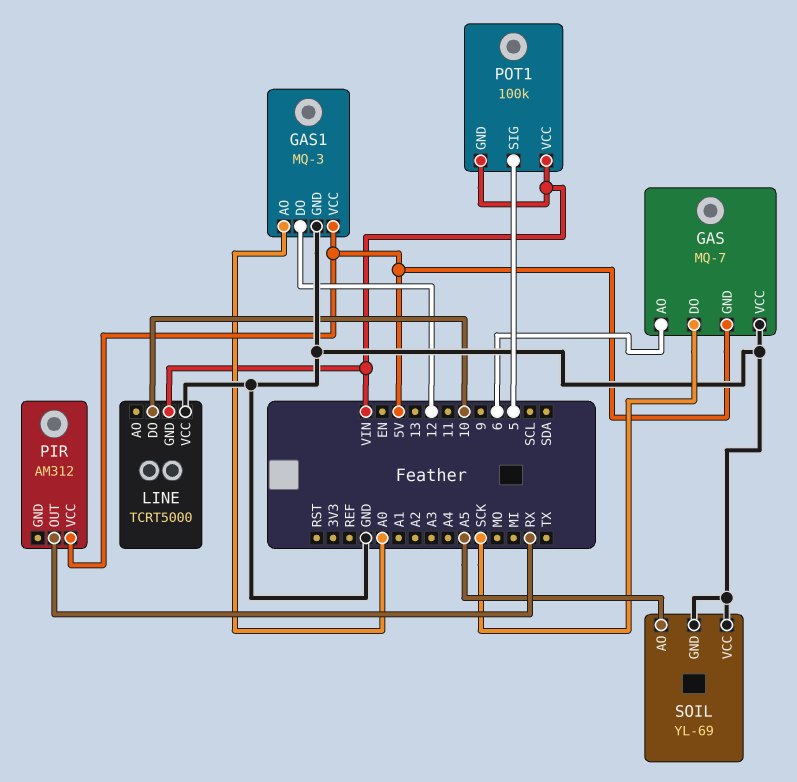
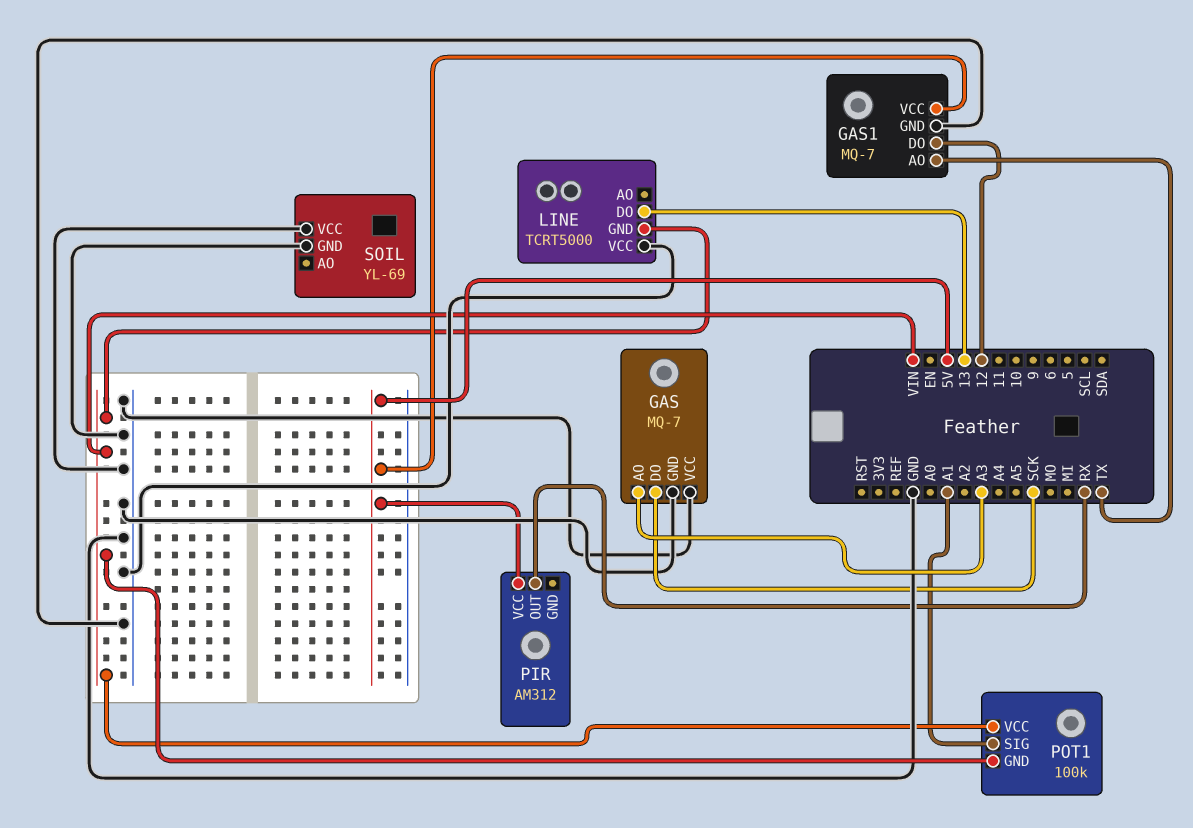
GAS pin AO: 6 -> A3
GAS pin GND: 5V -> GND
GAS1: MQ-3 -> MQ-7
GAS1 pin AO: A0 -> TX
LINE pin DO: 10 -> 13
POT1 pin SIG: 5 -> A1
SOIL pin AO: A5 -> none

